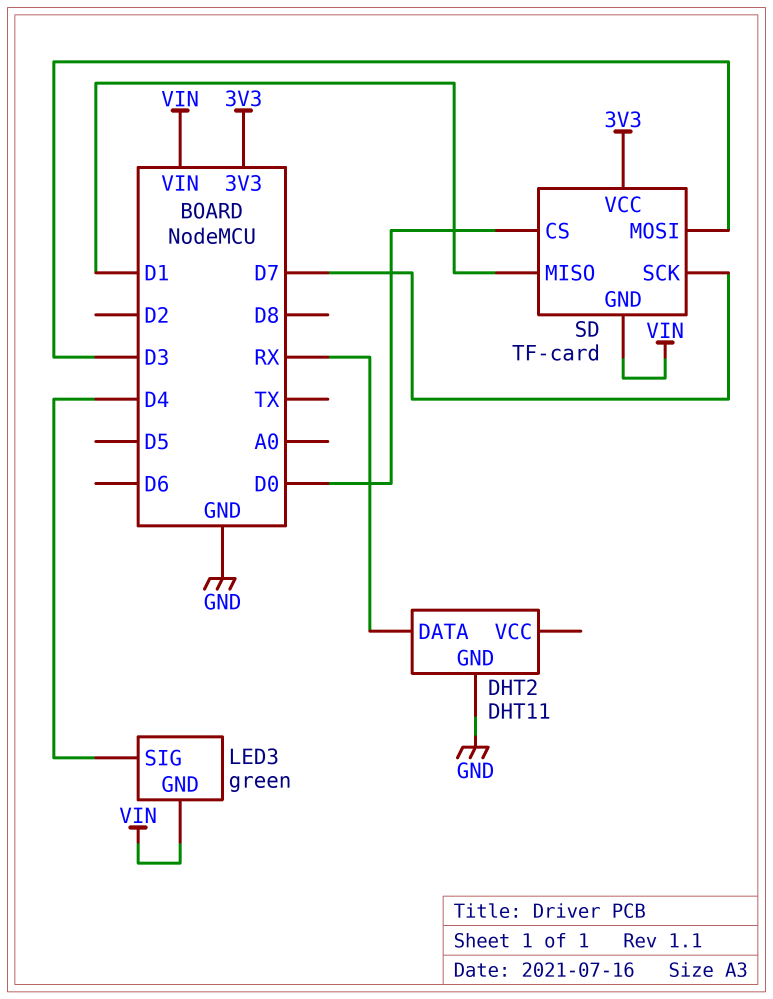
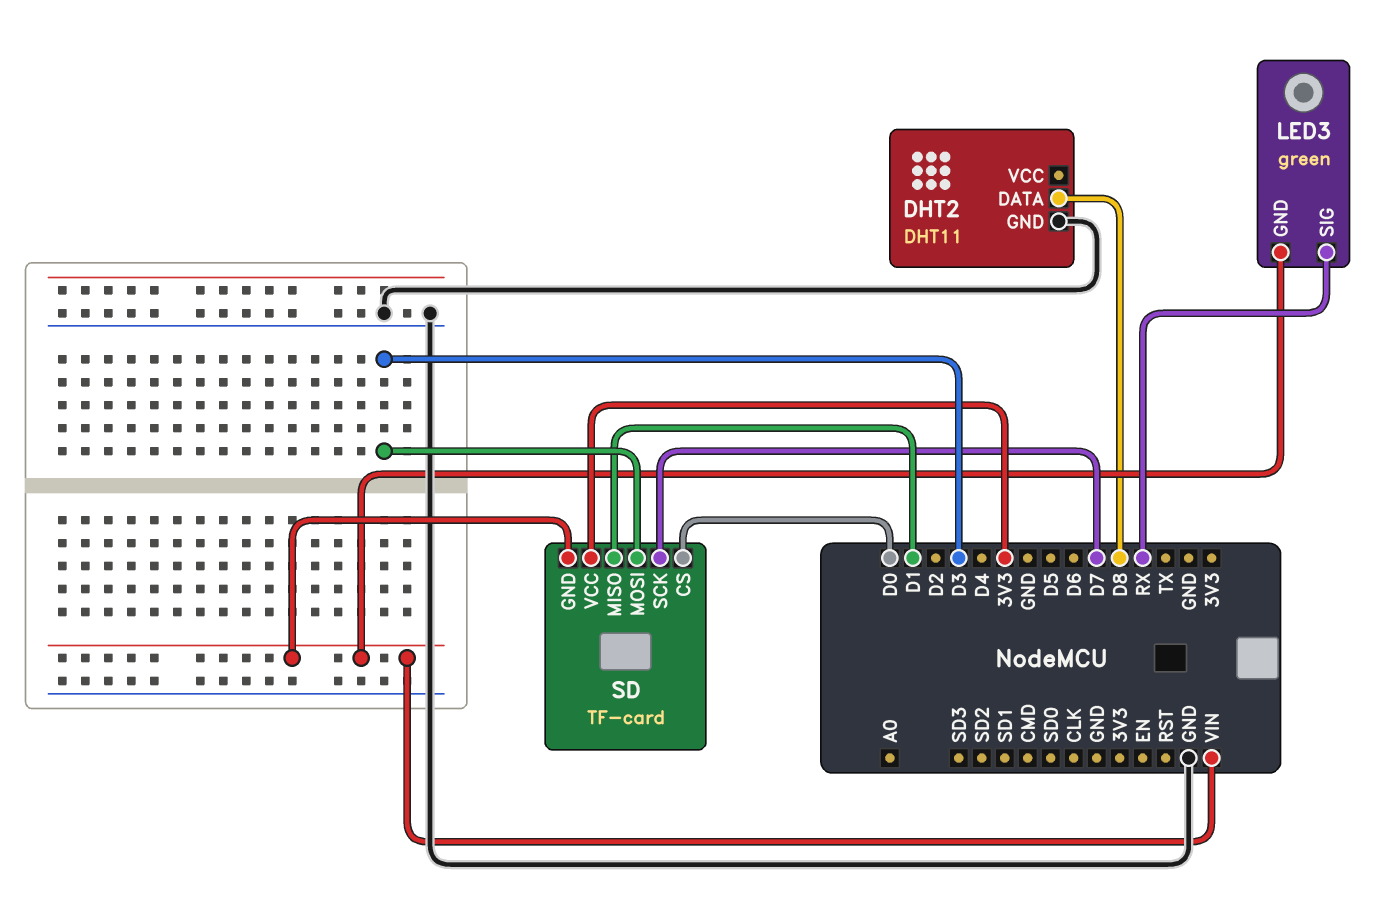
DHT2 pin DATA: RX -> D8
LED3 pin SIG: D4 -> RX

